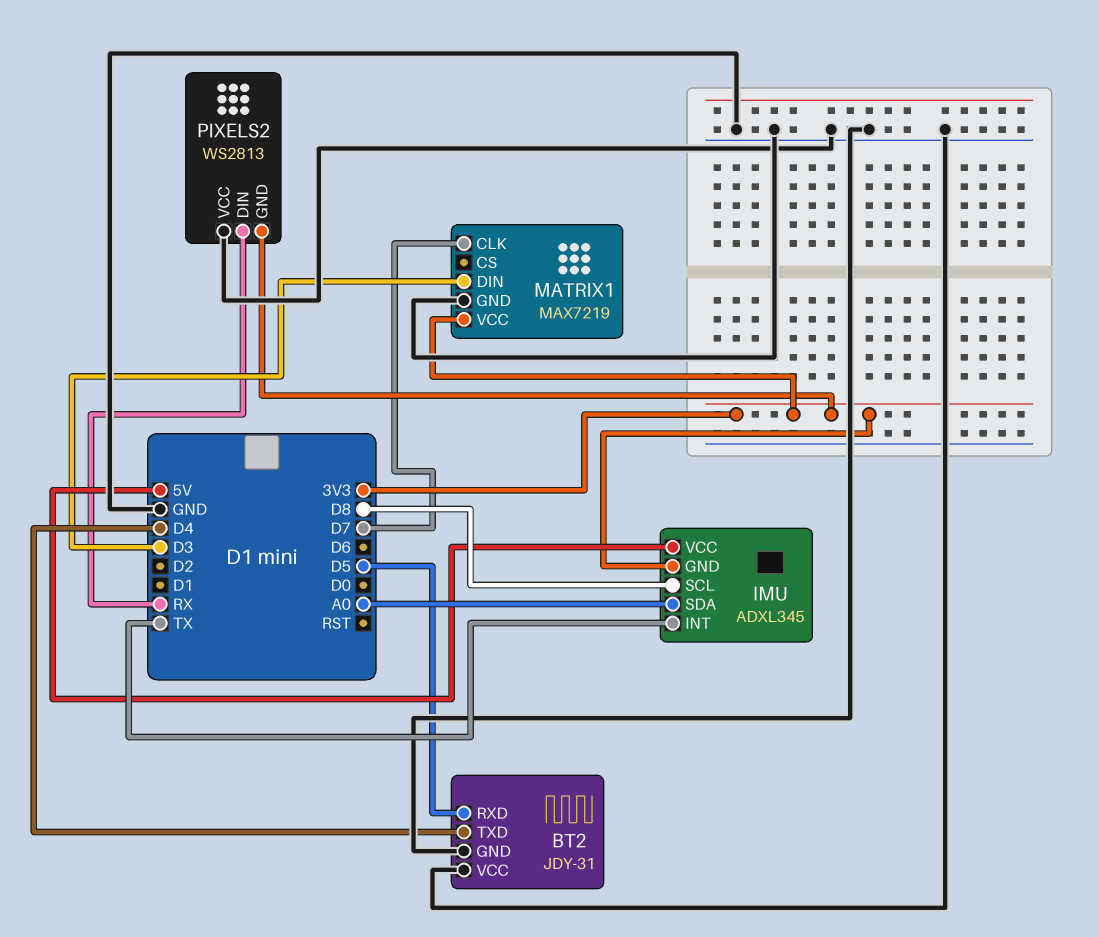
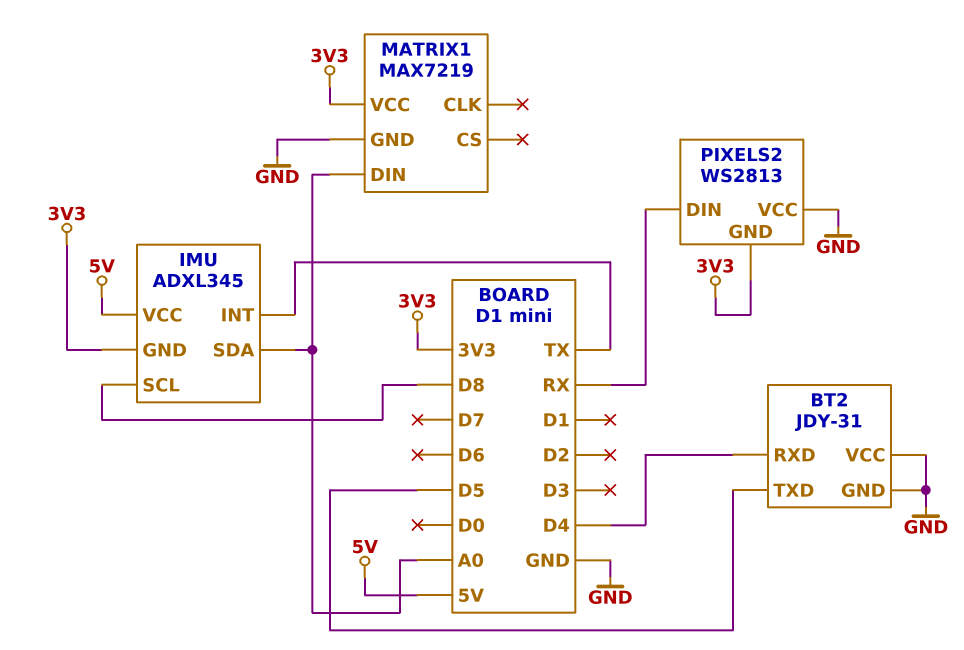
BT2 pin RXD: D5 -> D4
BT2 pin TXD: D4 -> D5
MATRIX1 pin CLK: D7 -> none
MATRIX1 pin DIN: D3 -> A0

